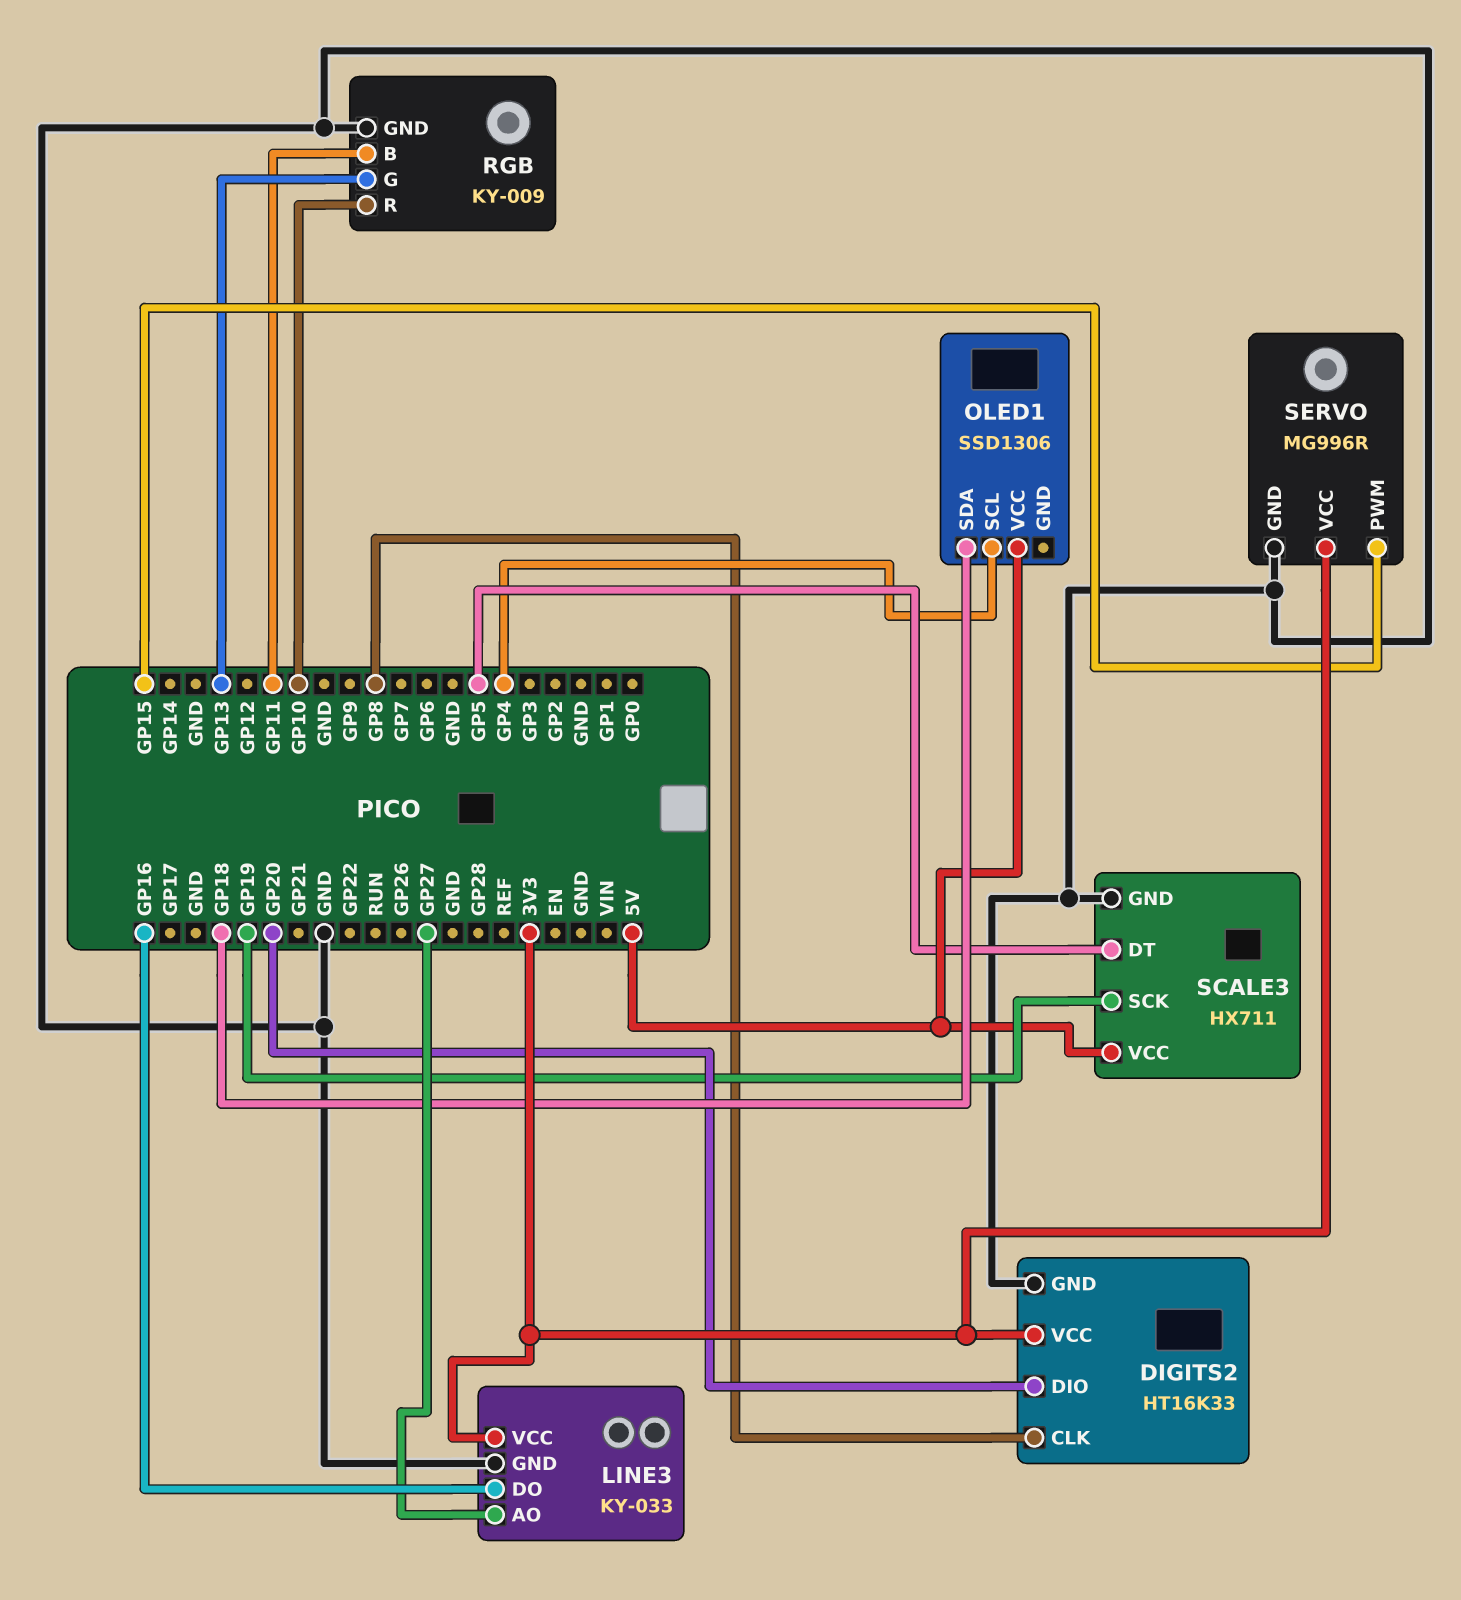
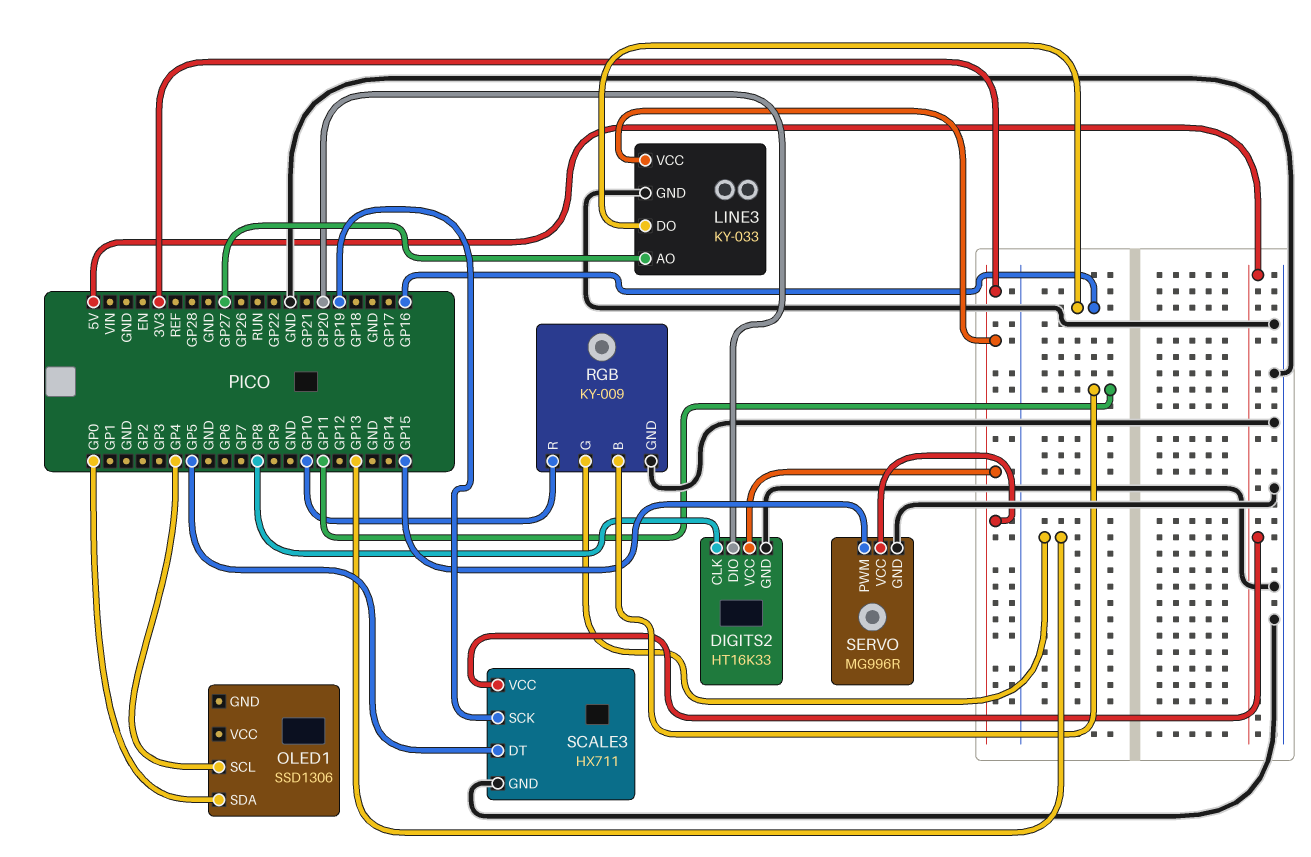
OLED1 pin SDA: GP18 -> GP0
OLED1 pin VCC: 5V -> none

